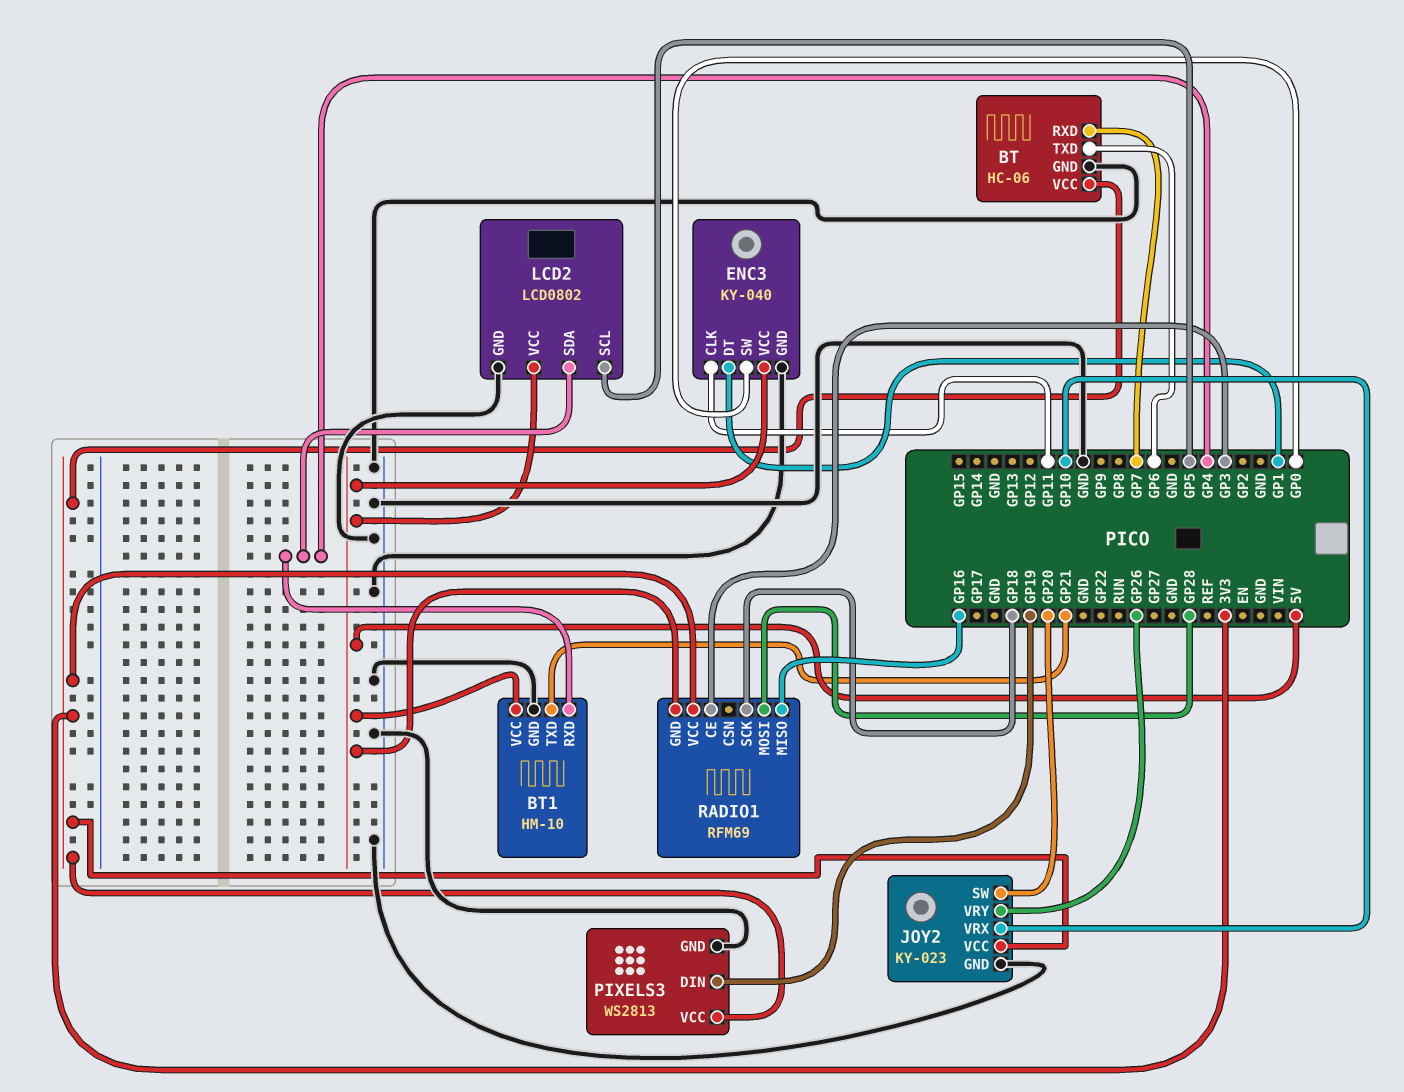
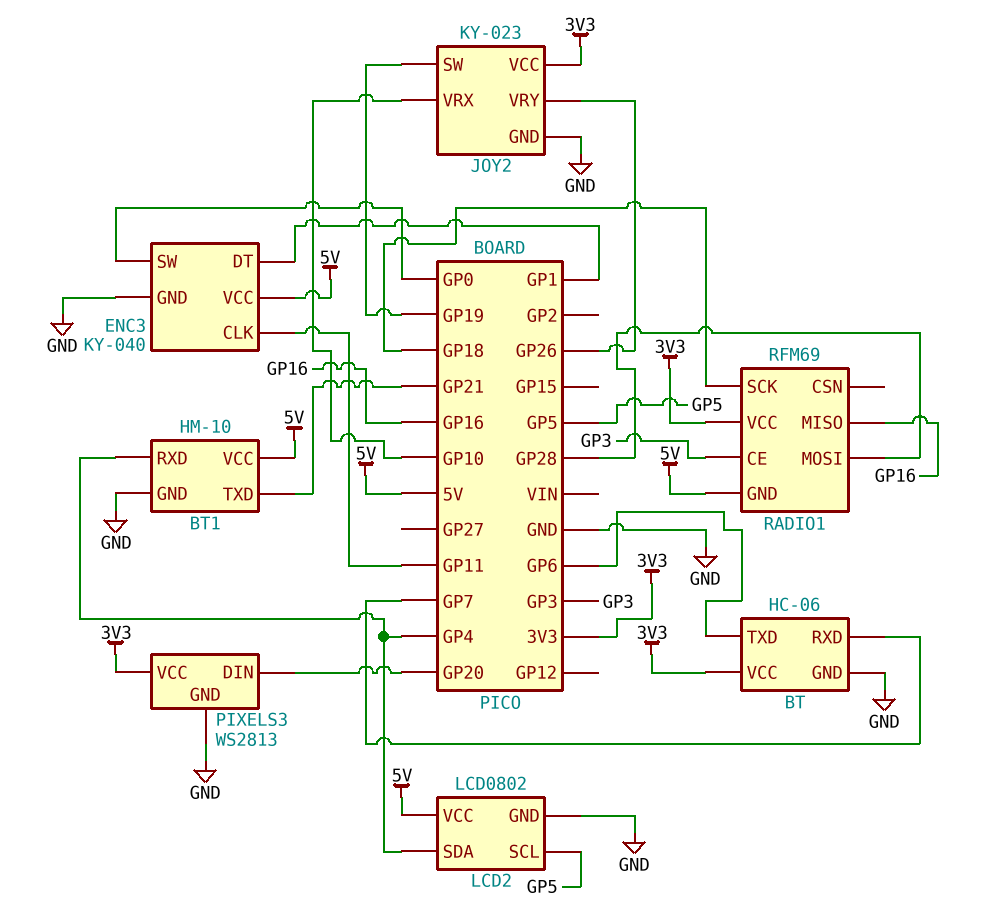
JOY2 pin SW: GP20 -> GP19
PIXELS3 pin DIN: GP19 -> GP20

